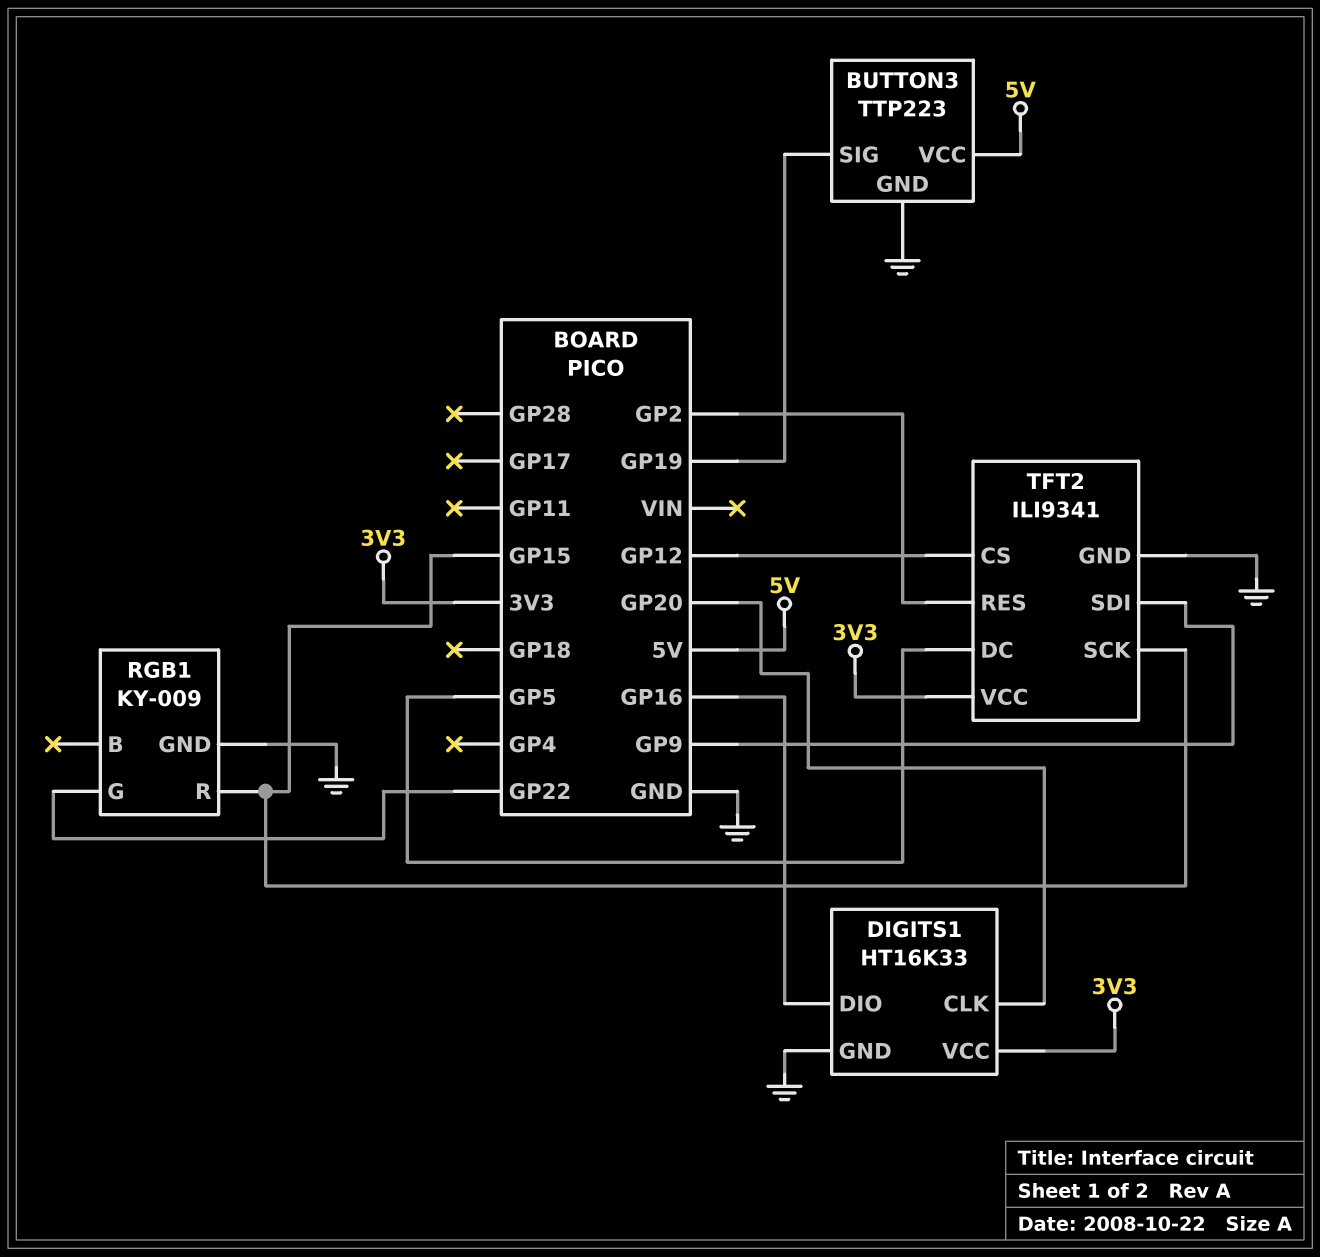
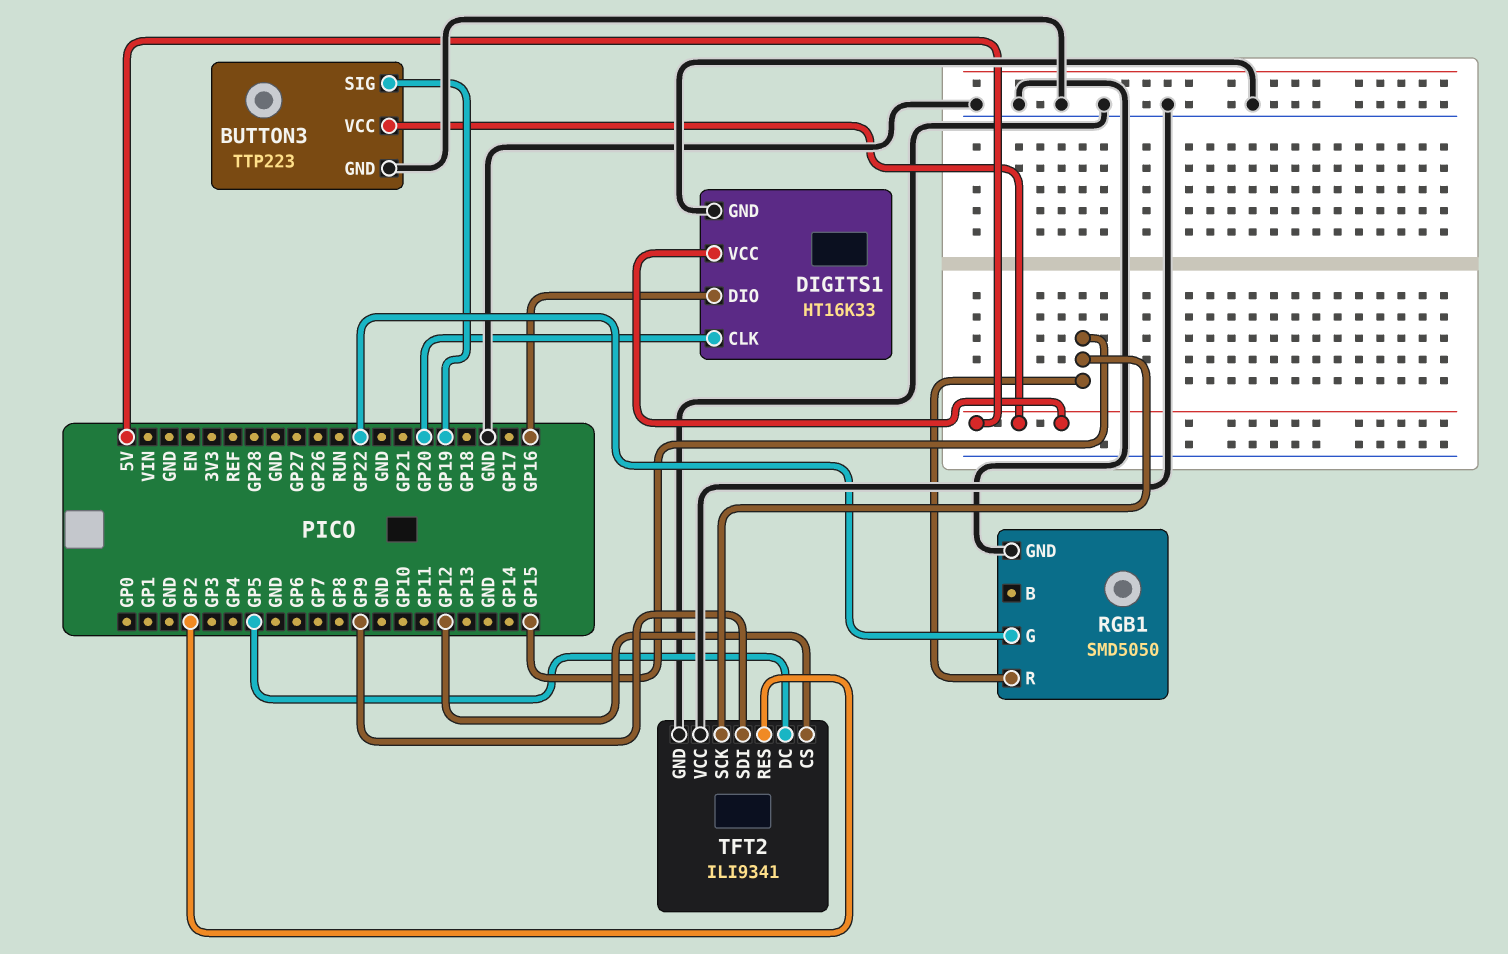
DIGITS1 pin VCC: 3V3 -> 5V
RGB1: KY-009 -> SMD5050
TFT2 pin VCC: 3V3 -> GND

